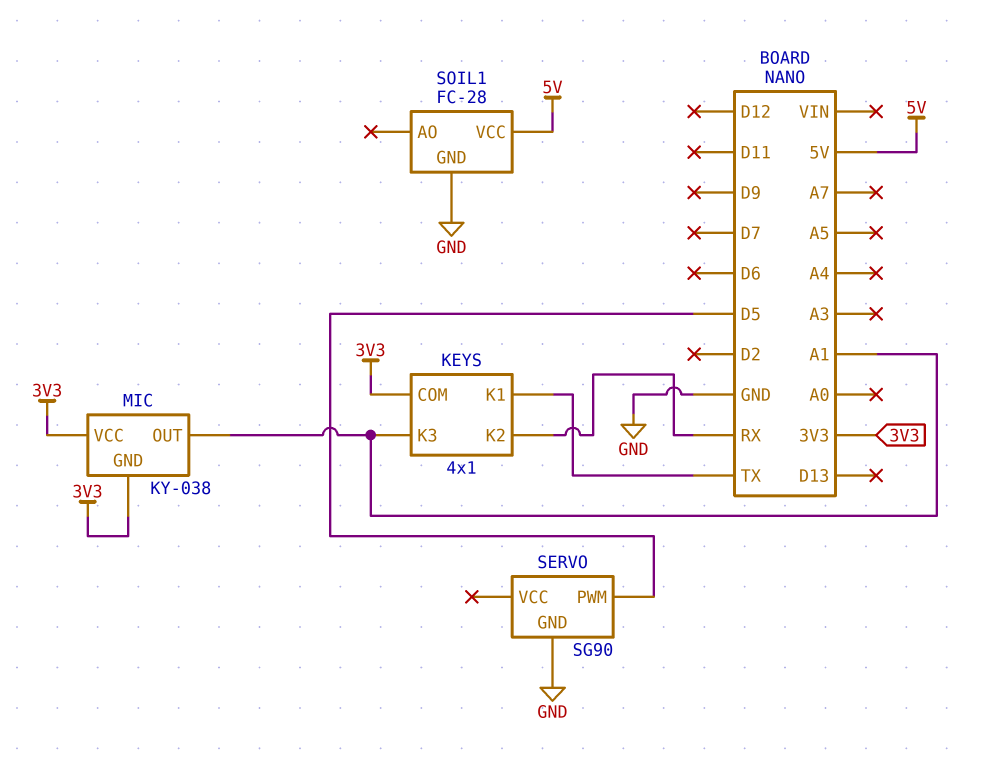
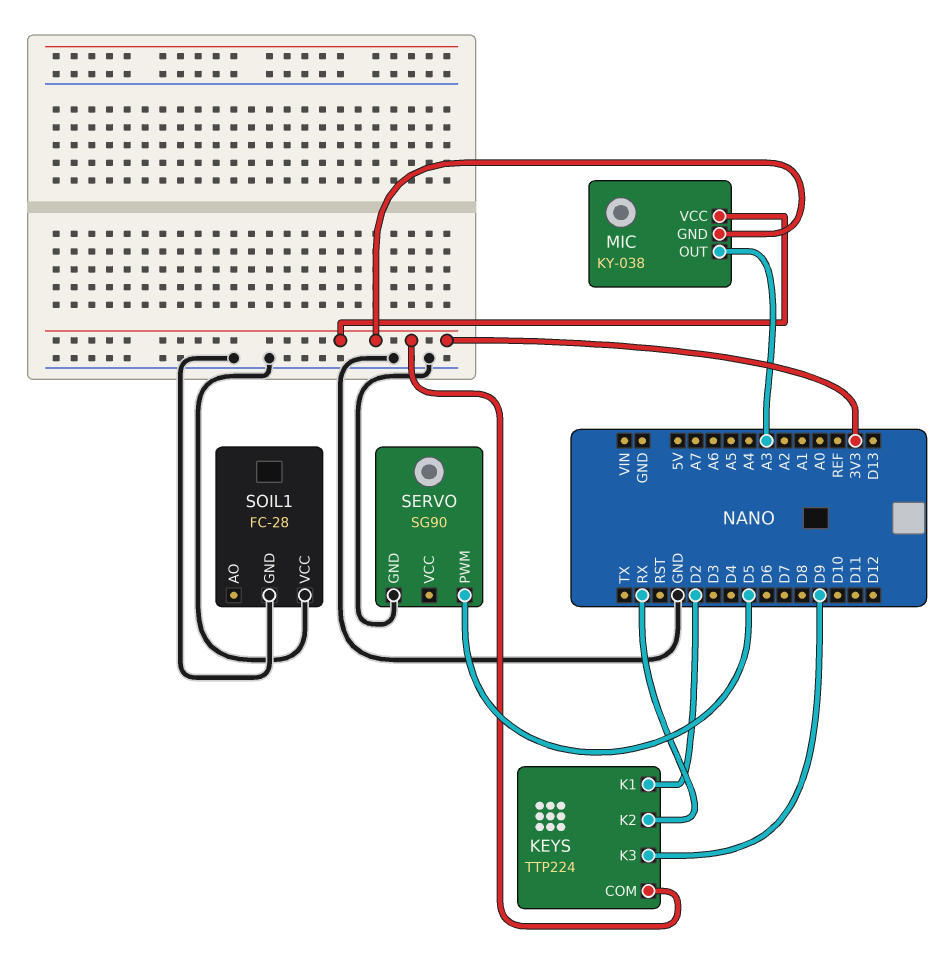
KEYS: 4x1 -> TTP224
KEYS pin K1: TX -> D2
KEYS pin K3: A1 -> D9
MIC pin OUT: A1 -> A3
SOIL1 pin VCC: 5V -> GND

